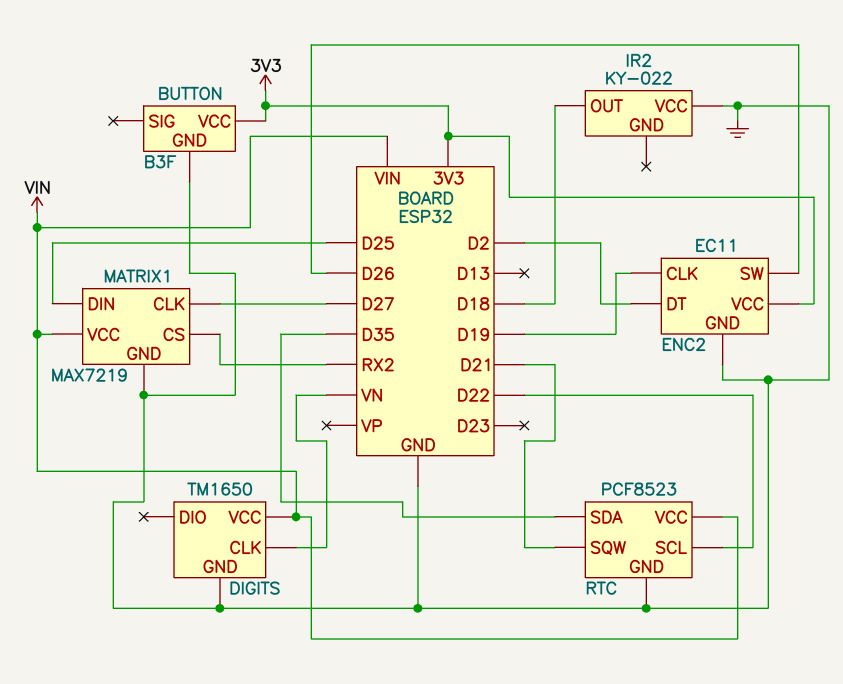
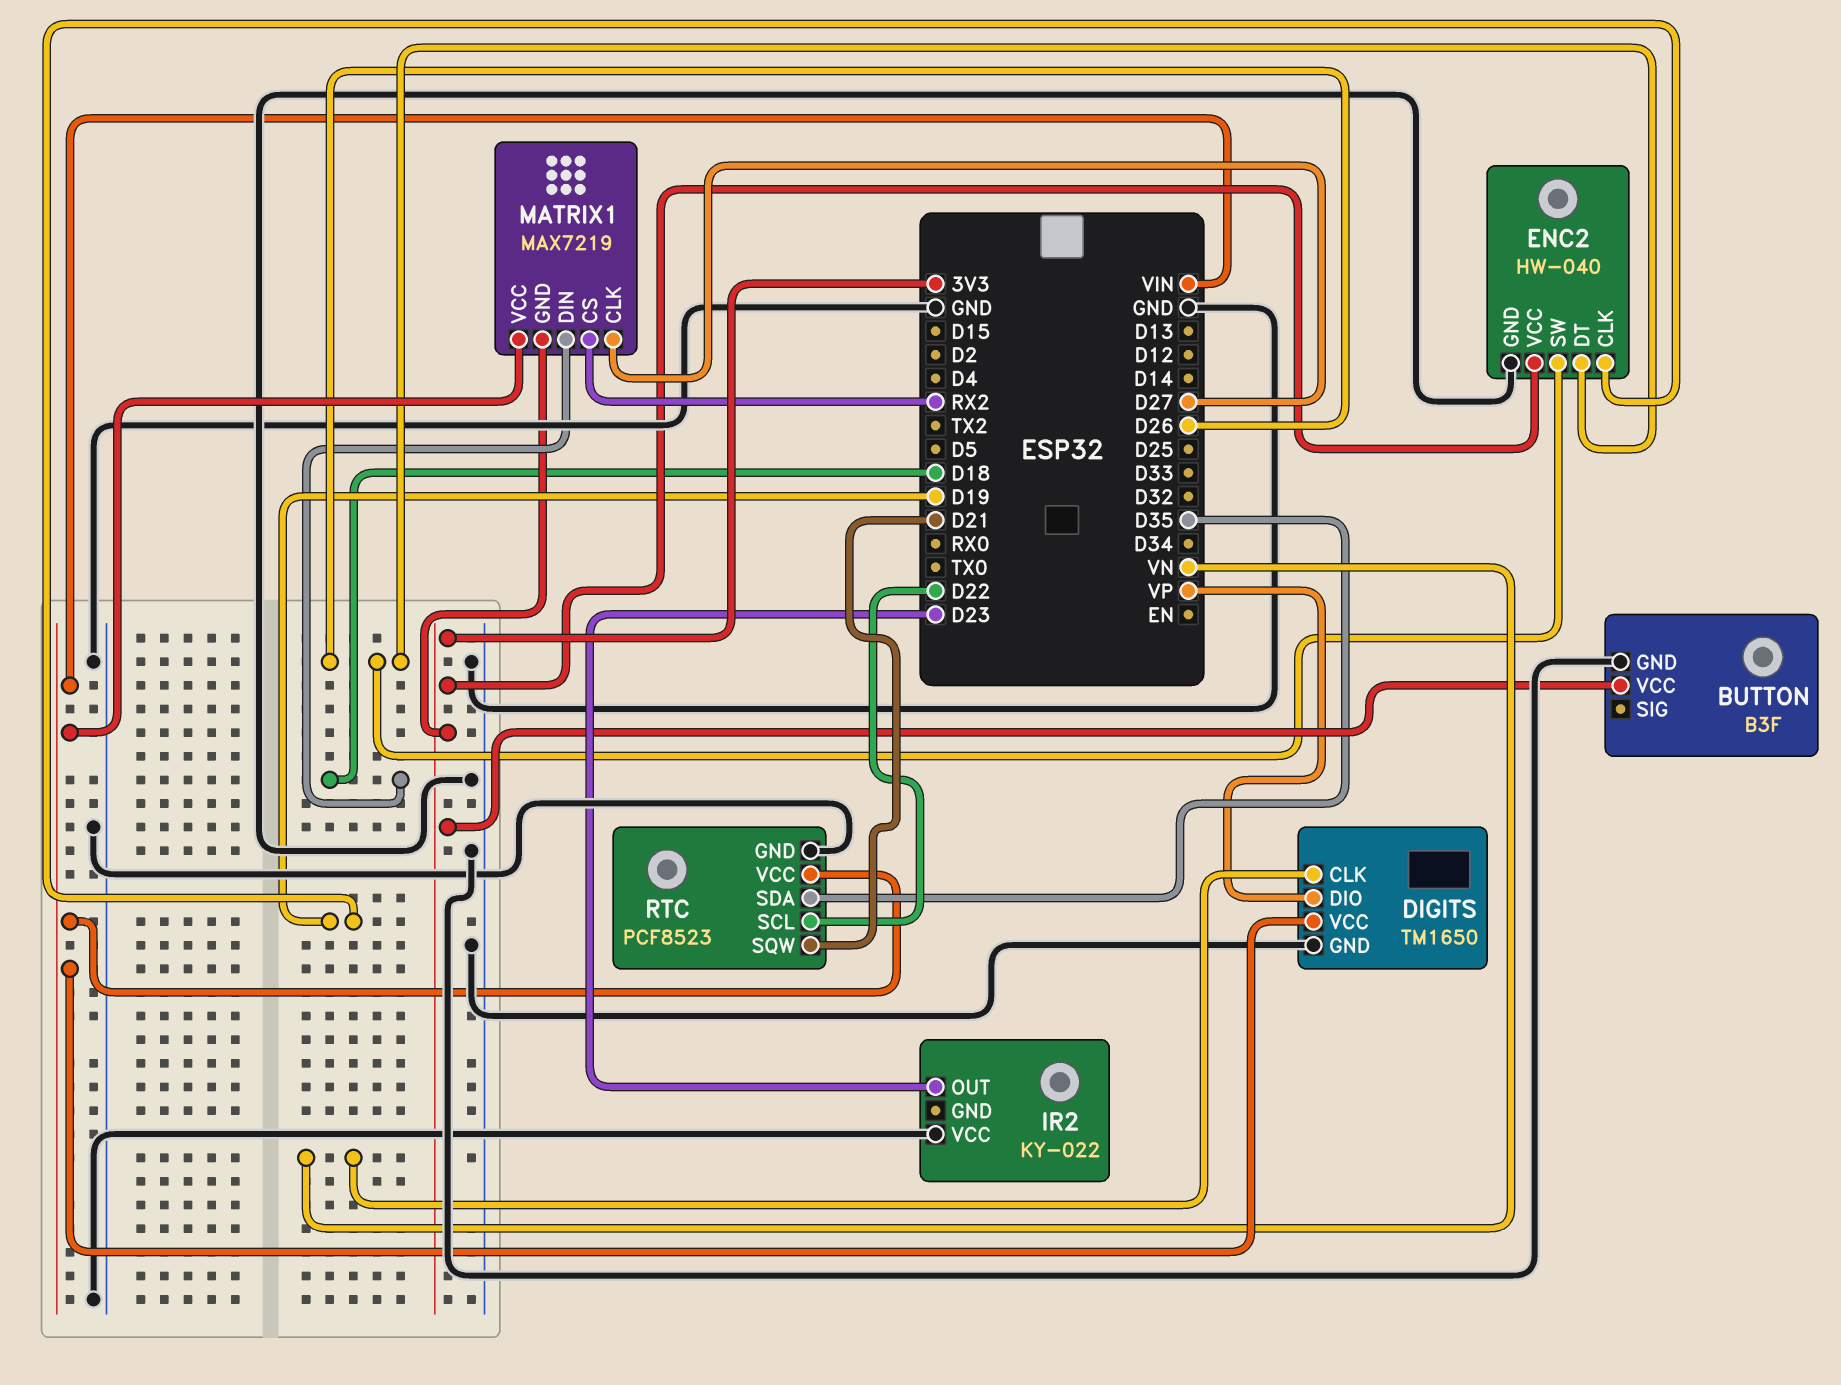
DIGITS pin DIO: none -> VP
ENC2: EC11 -> HW-040
ENC2 pin DT: D2 -> D26
IR2 pin OUT: D18 -> D23
MATRIX1 pin DIN: D25 -> D18
MATRIX1 pin GND: GND -> 3V3

